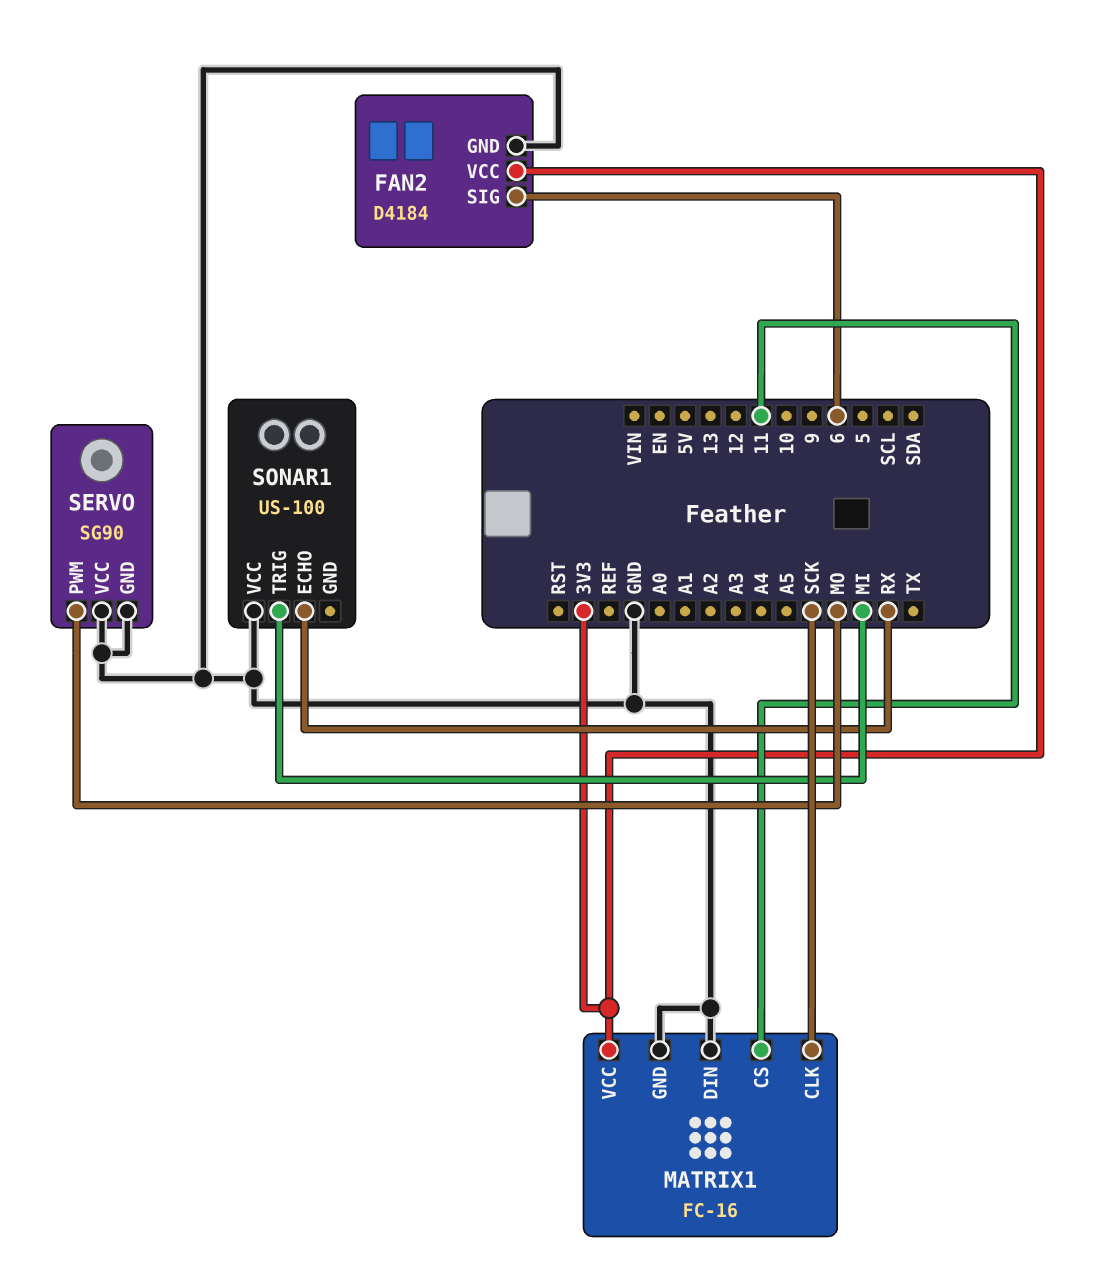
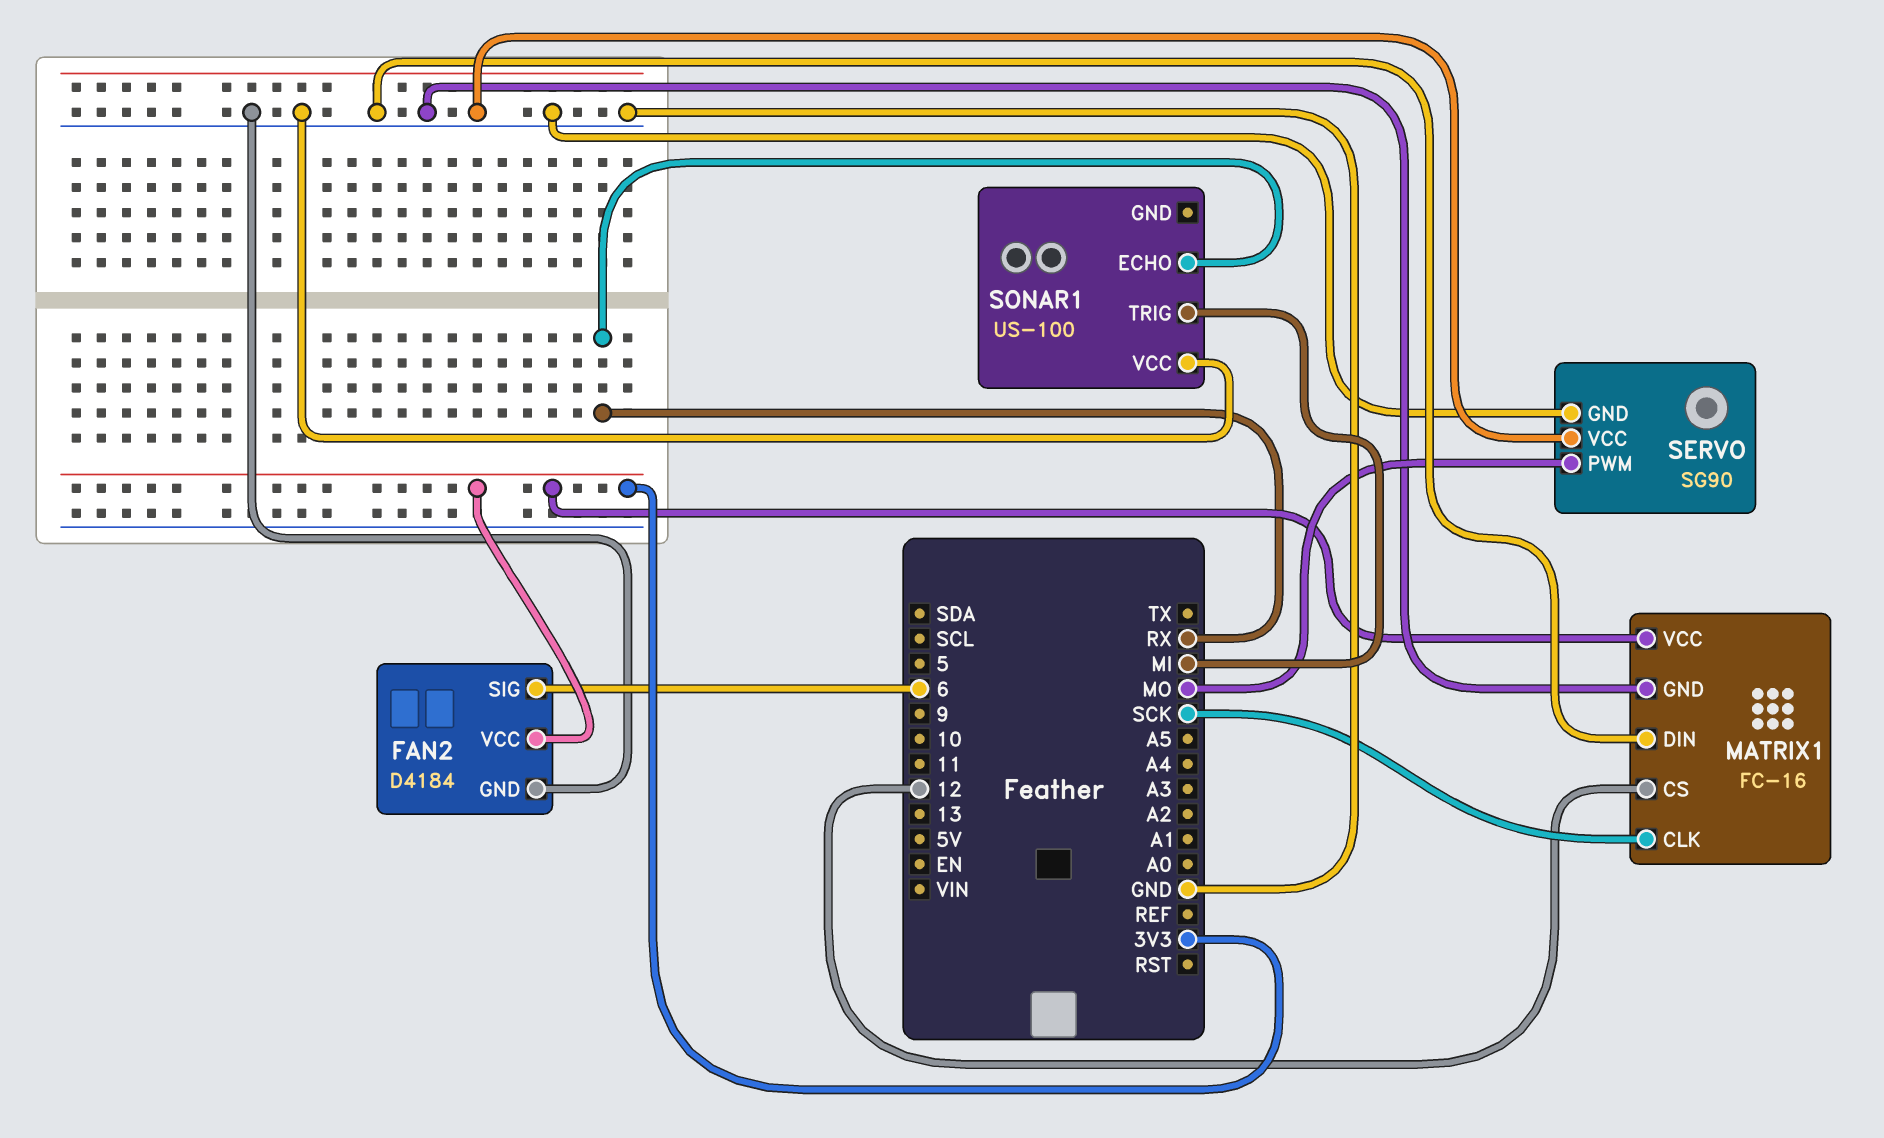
MATRIX1 pin CS: 11 -> 12

